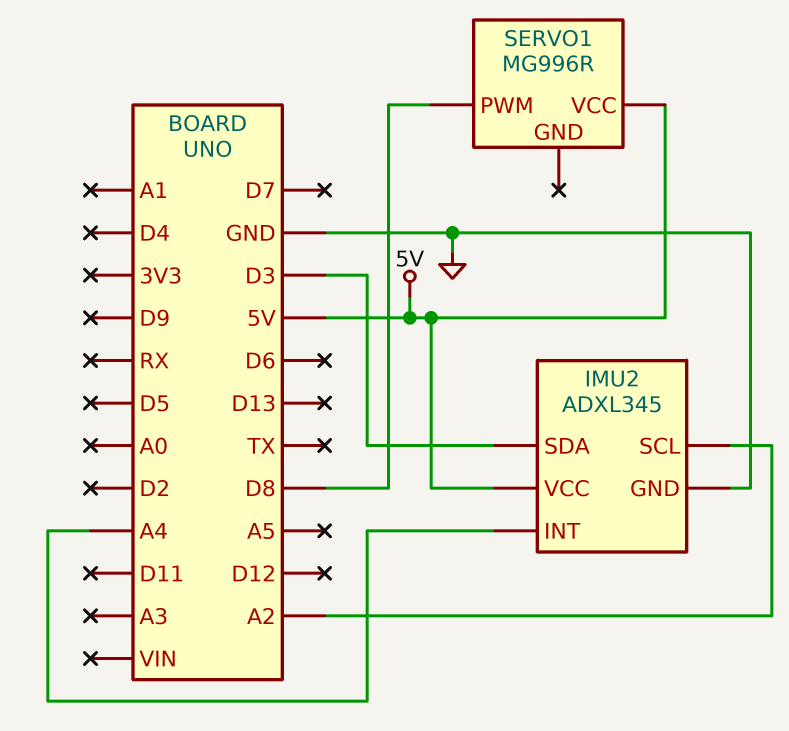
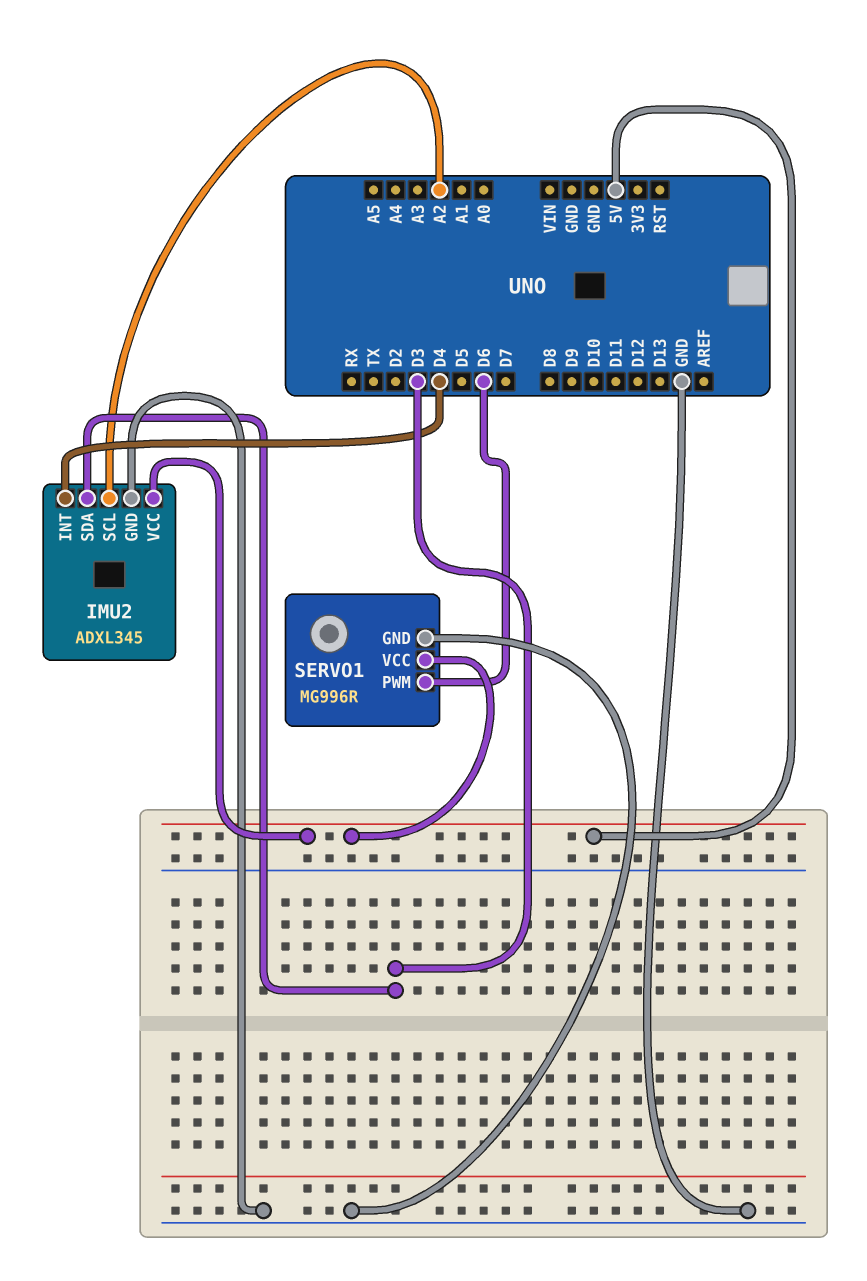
IMU2 pin INT: A4 -> D4
SERVO1 pin GND: none -> GND
SERVO1 pin PWM: D8 -> D6

